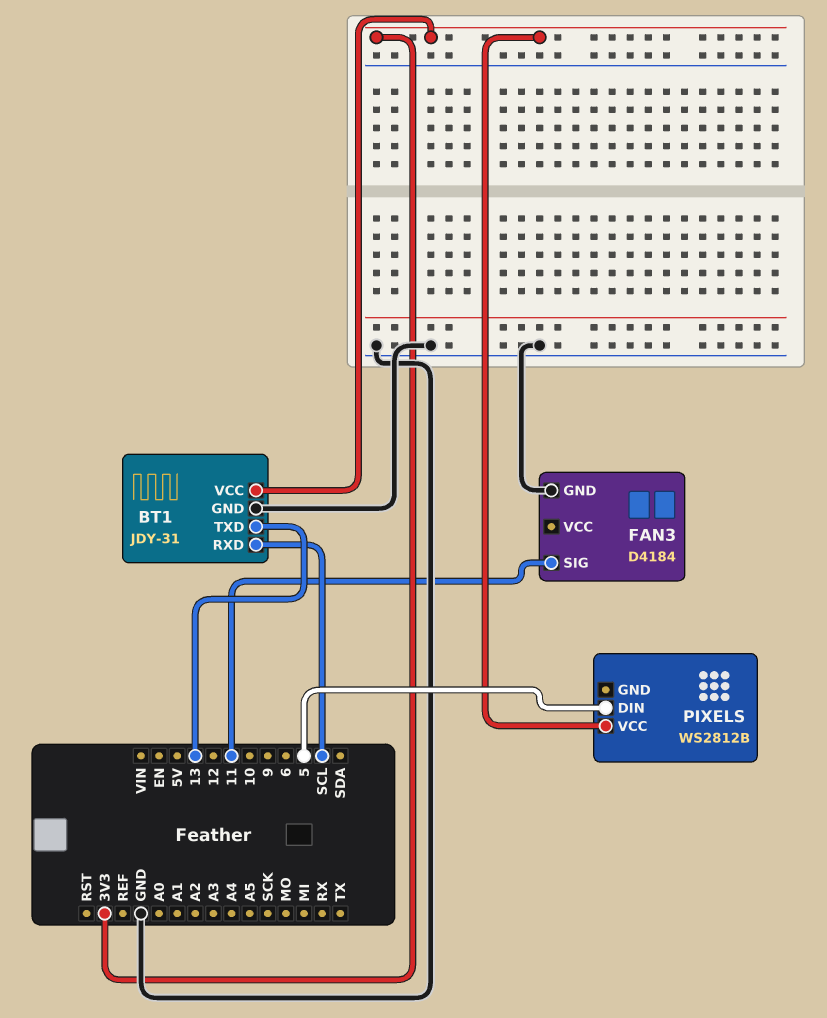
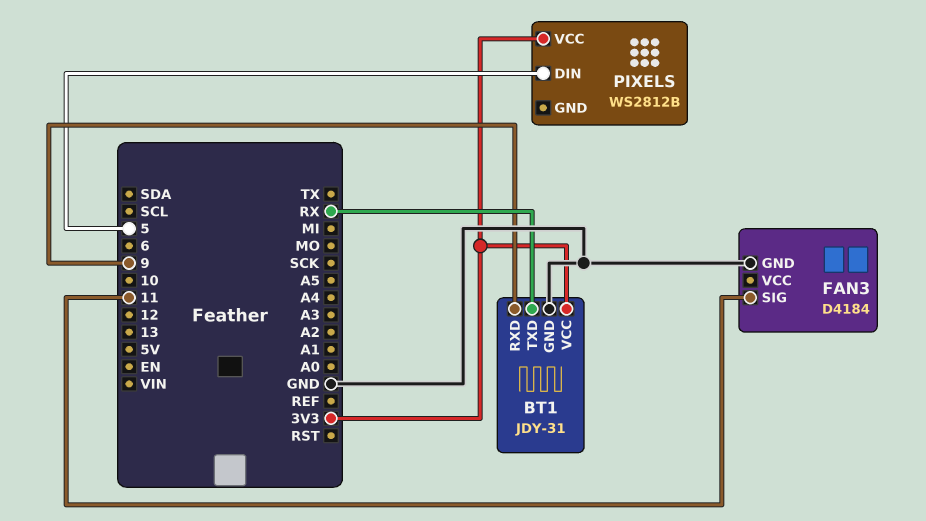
BT1 pin RXD: SCL -> 9
BT1 pin TXD: 13 -> RX

